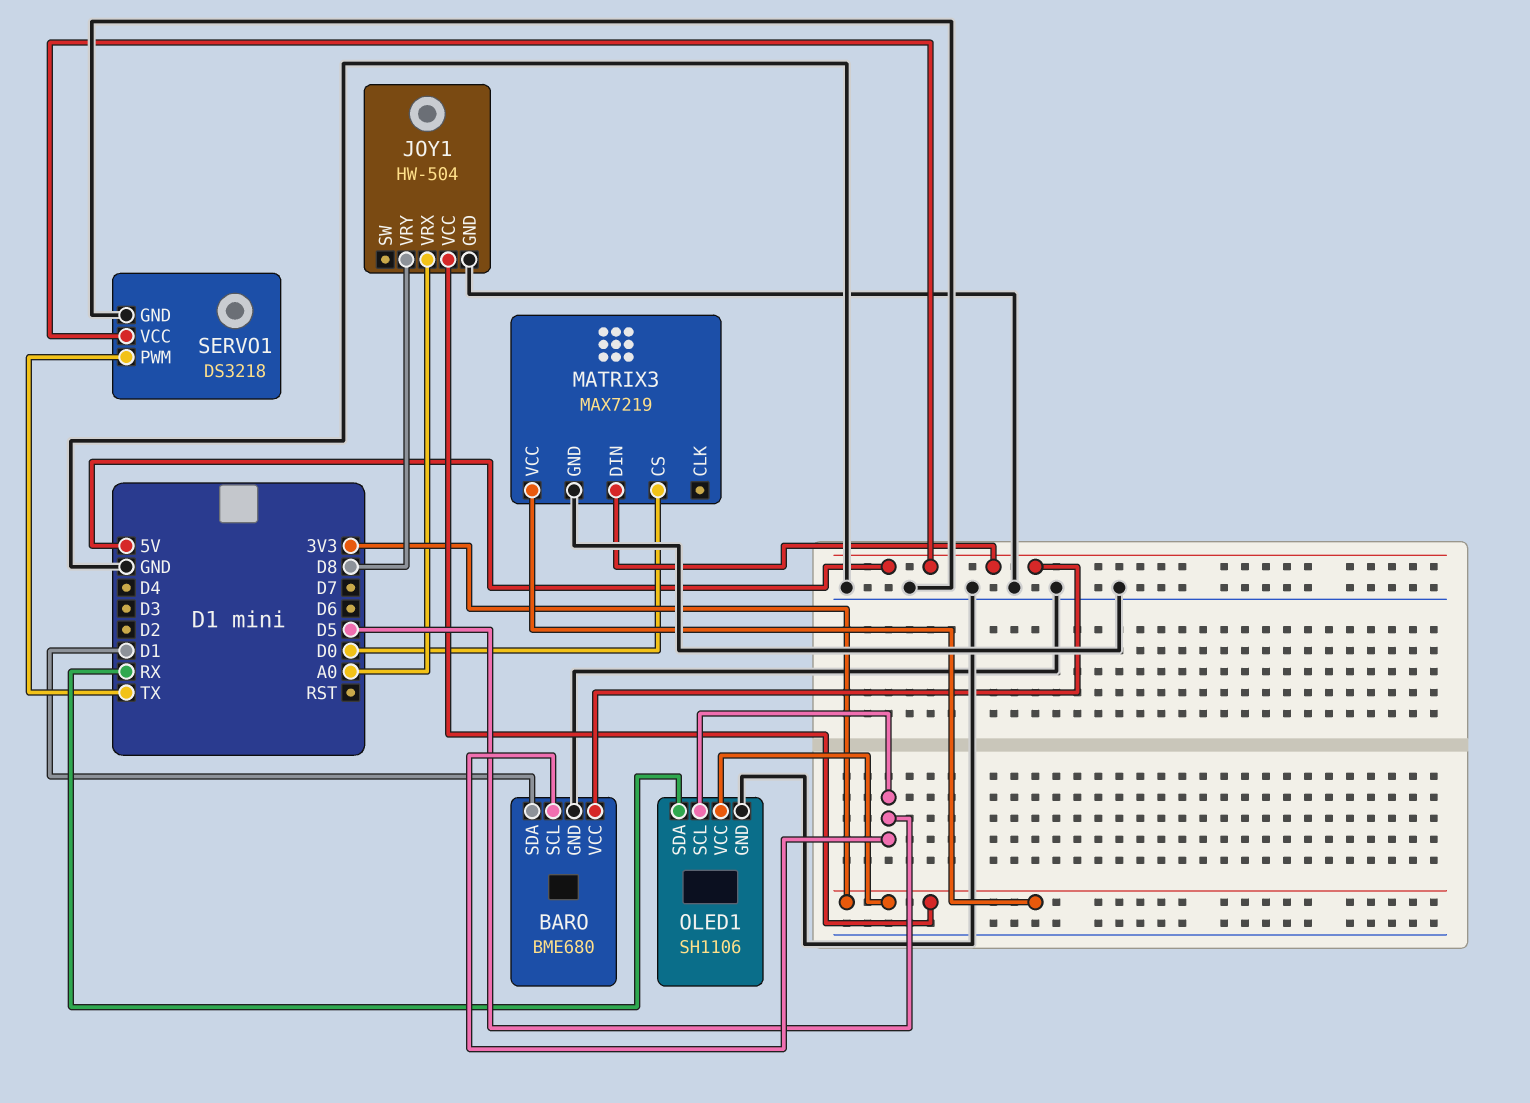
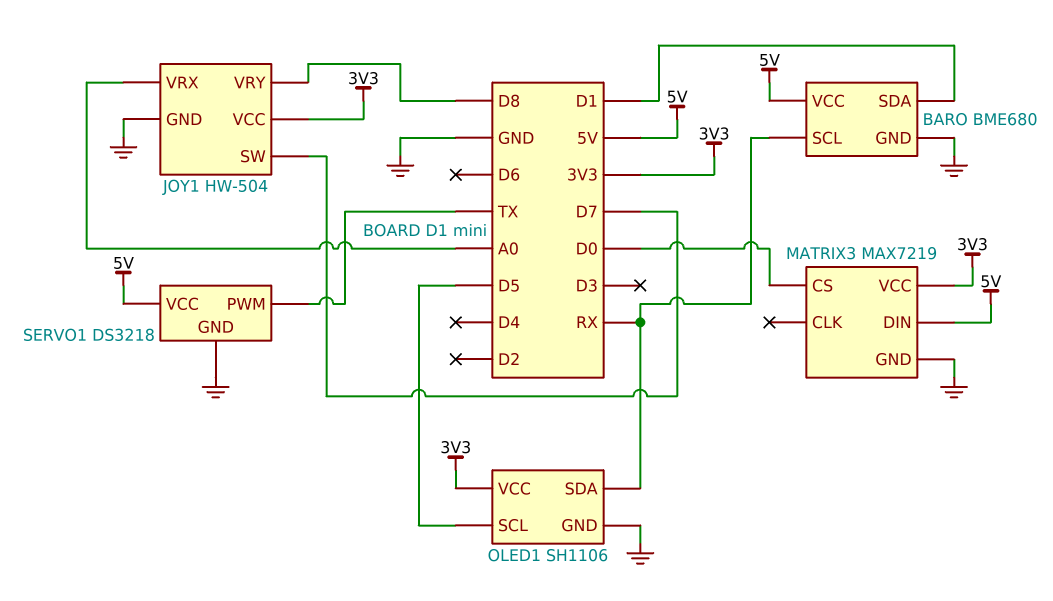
BARO pin SCL: D5 -> RX
JOY1 pin SW: none -> D7

